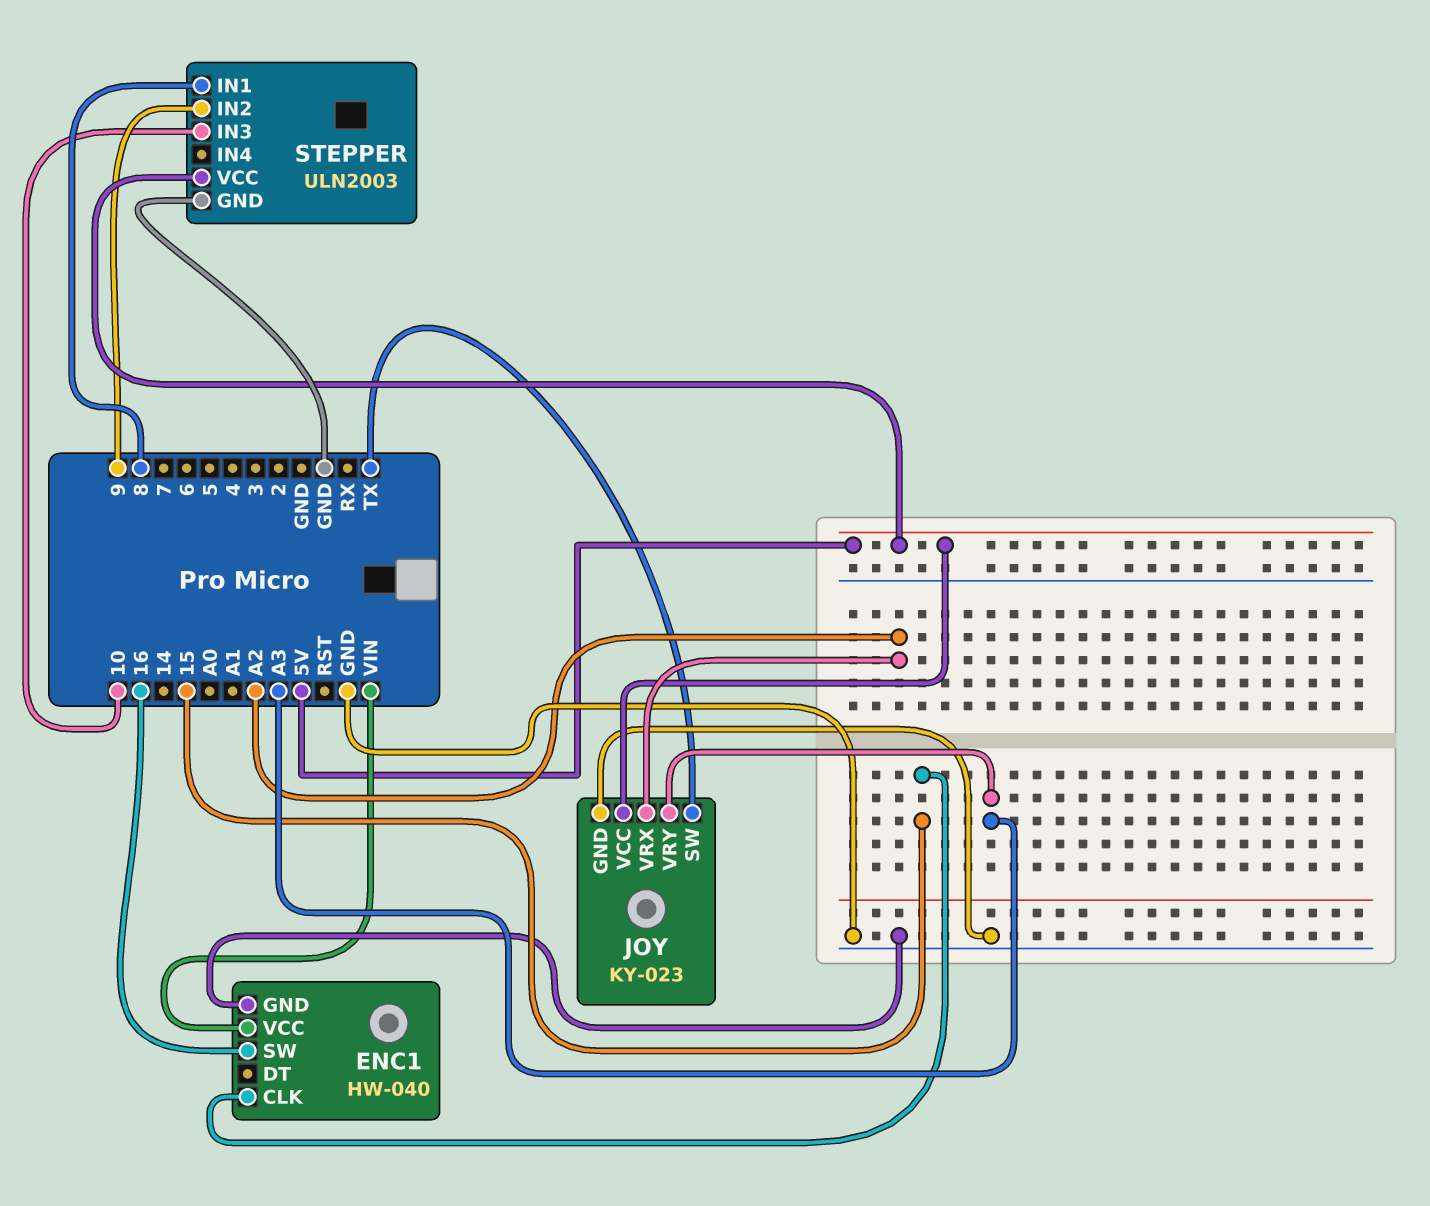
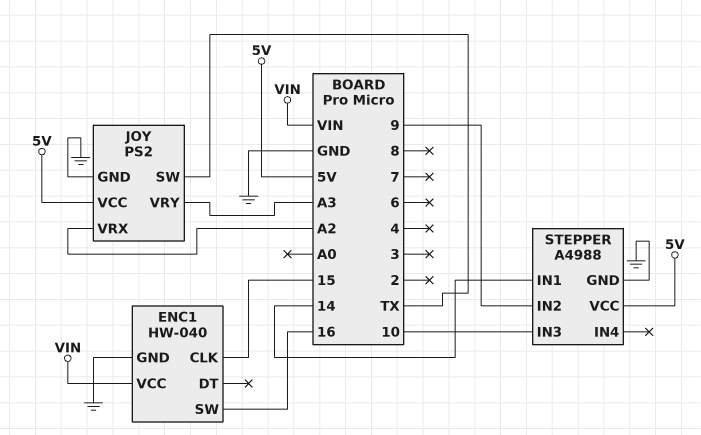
JOY: KY-023 -> PS2
STEPPER: ULN2003 -> A4988
STEPPER pin IN1: 8 -> 14

